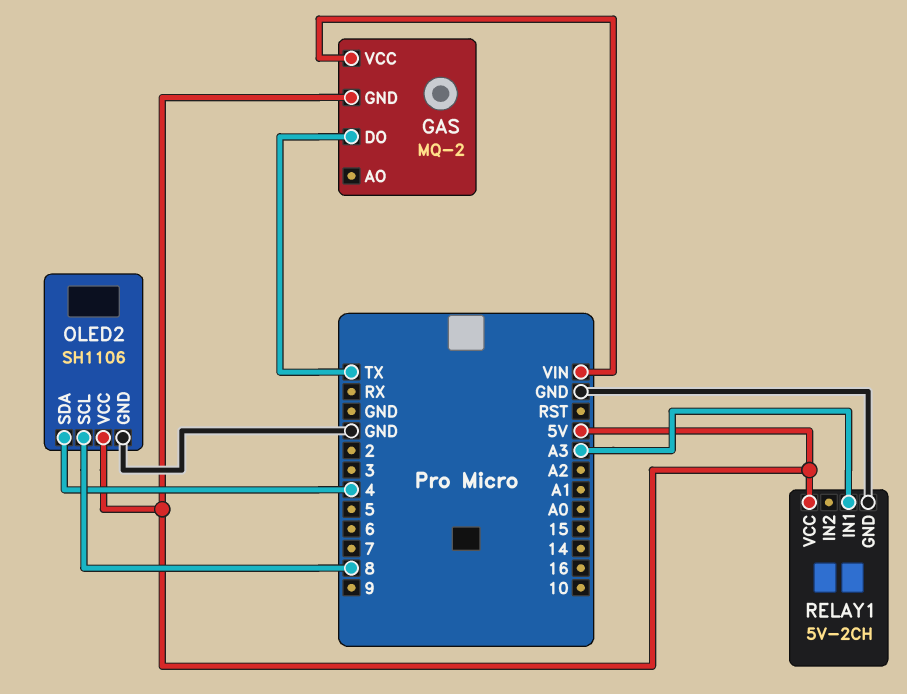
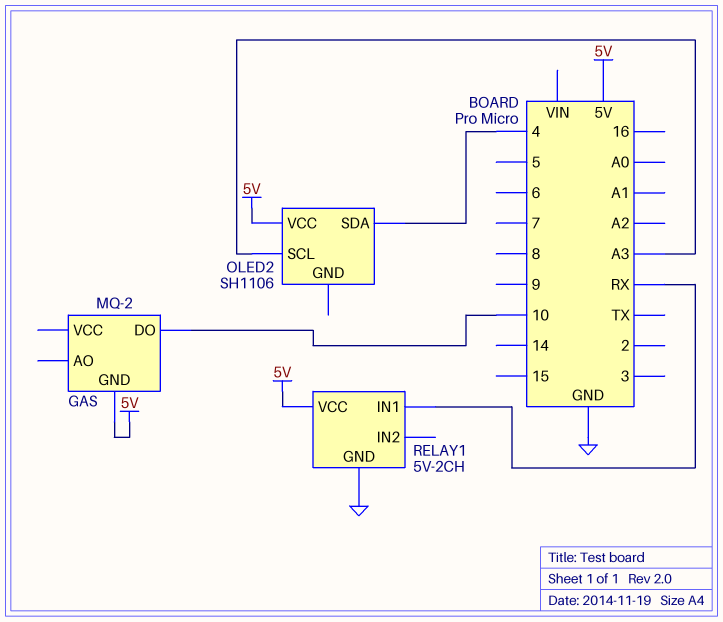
GAS pin DO: TX -> 10
GAS pin VCC: VIN -> none
OLED2 pin GND: GND -> none
OLED2 pin SCL: 8 -> A3
RELAY1 pin IN1: A3 -> RX

